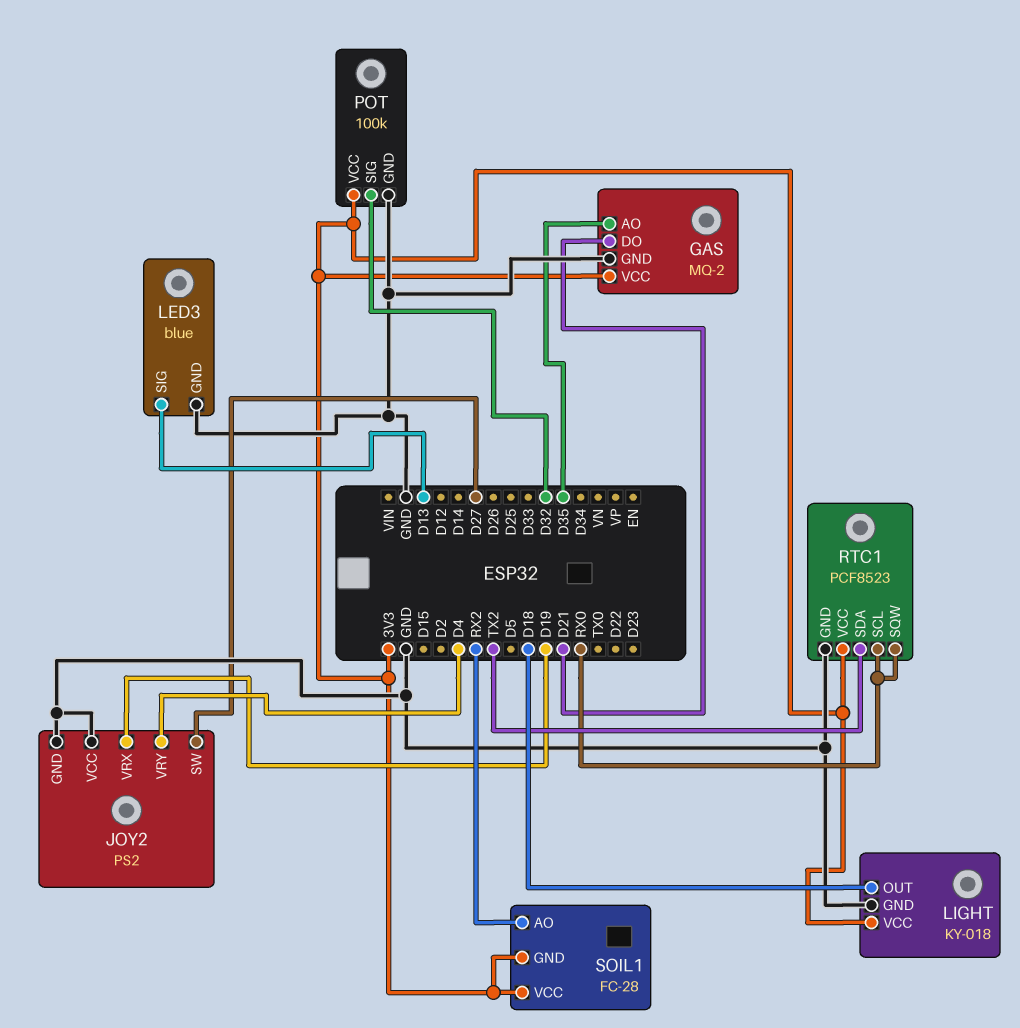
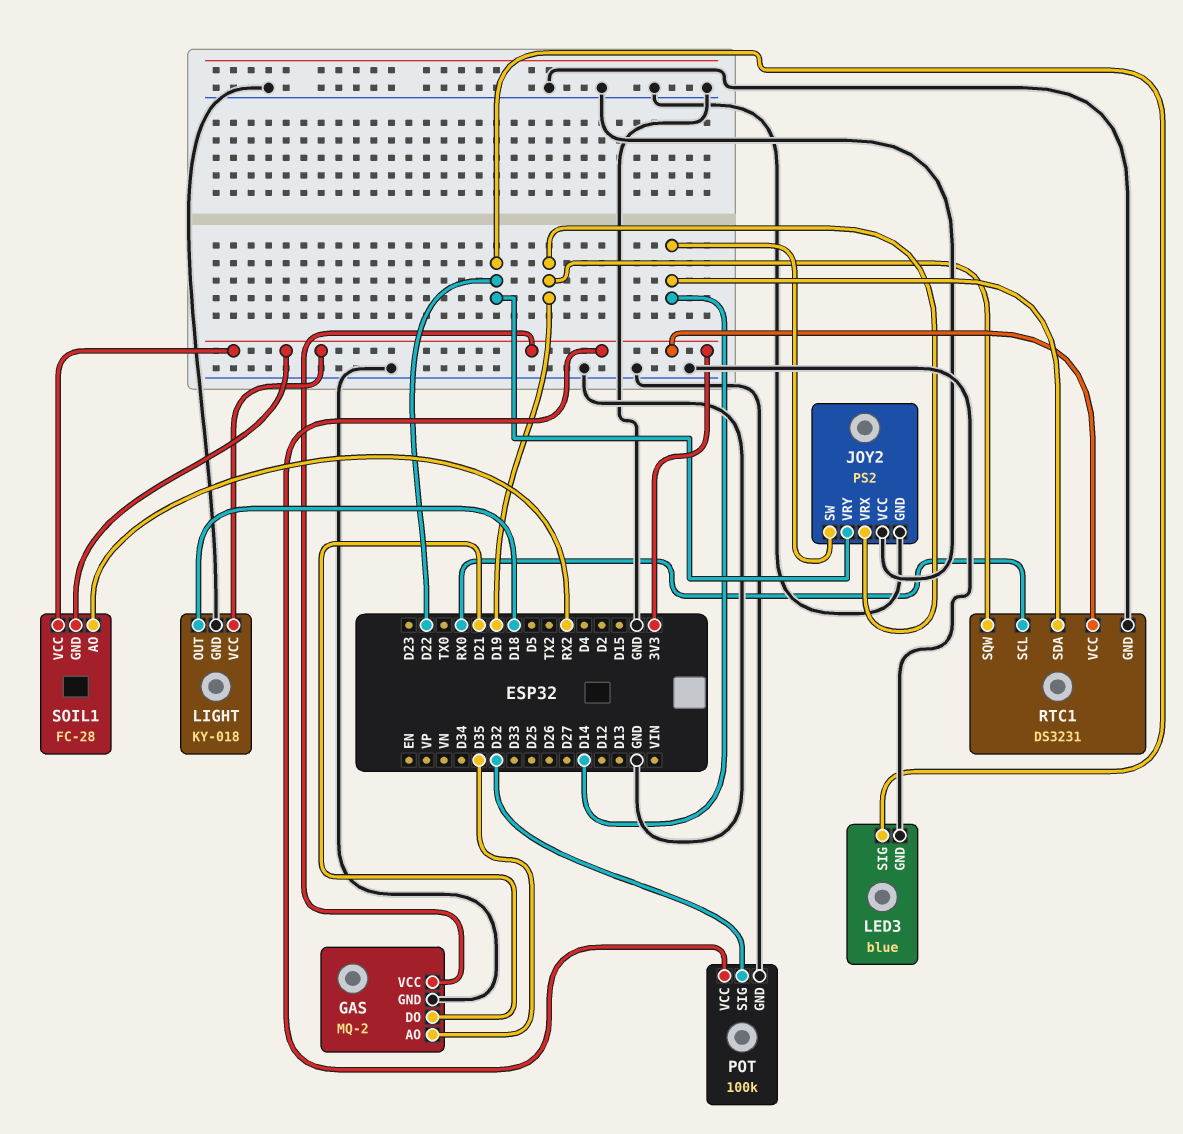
JOY2 pin SW: D27 -> D14
JOY2 pin VRY: D4 -> D22
LED3 pin SIG: D13 -> D22
RTC1: PCF8523 -> DS3231
RTC1 pin SDA: TX2 -> D14
RTC1 pin SQW: RX0 -> D19

